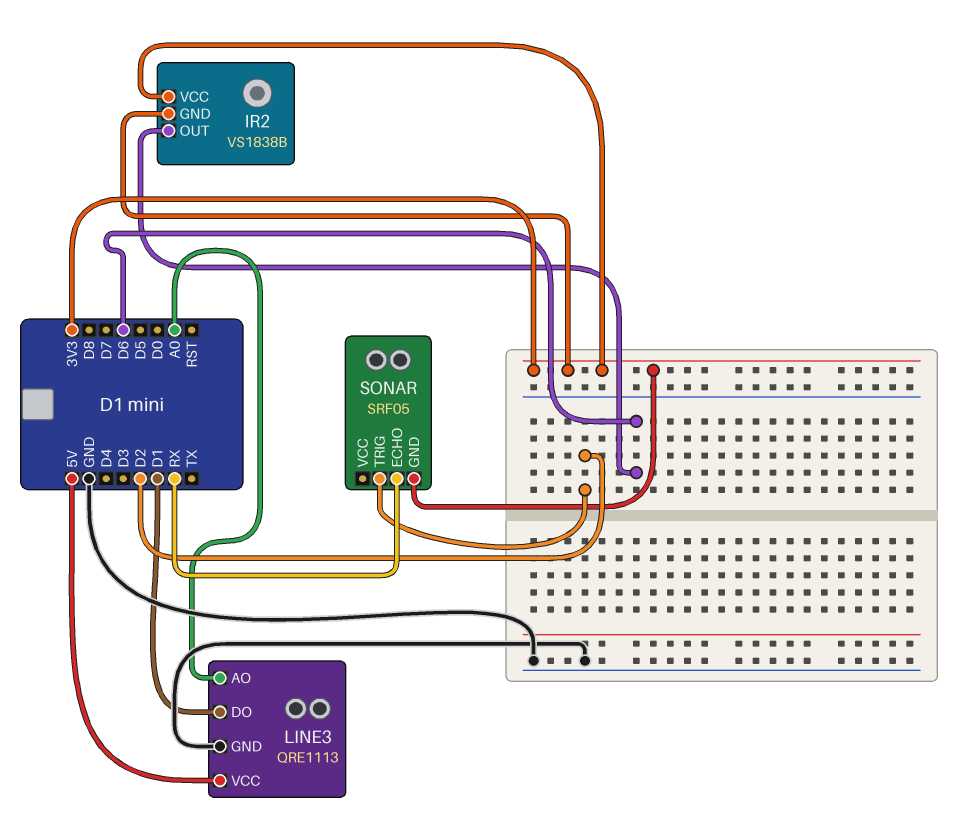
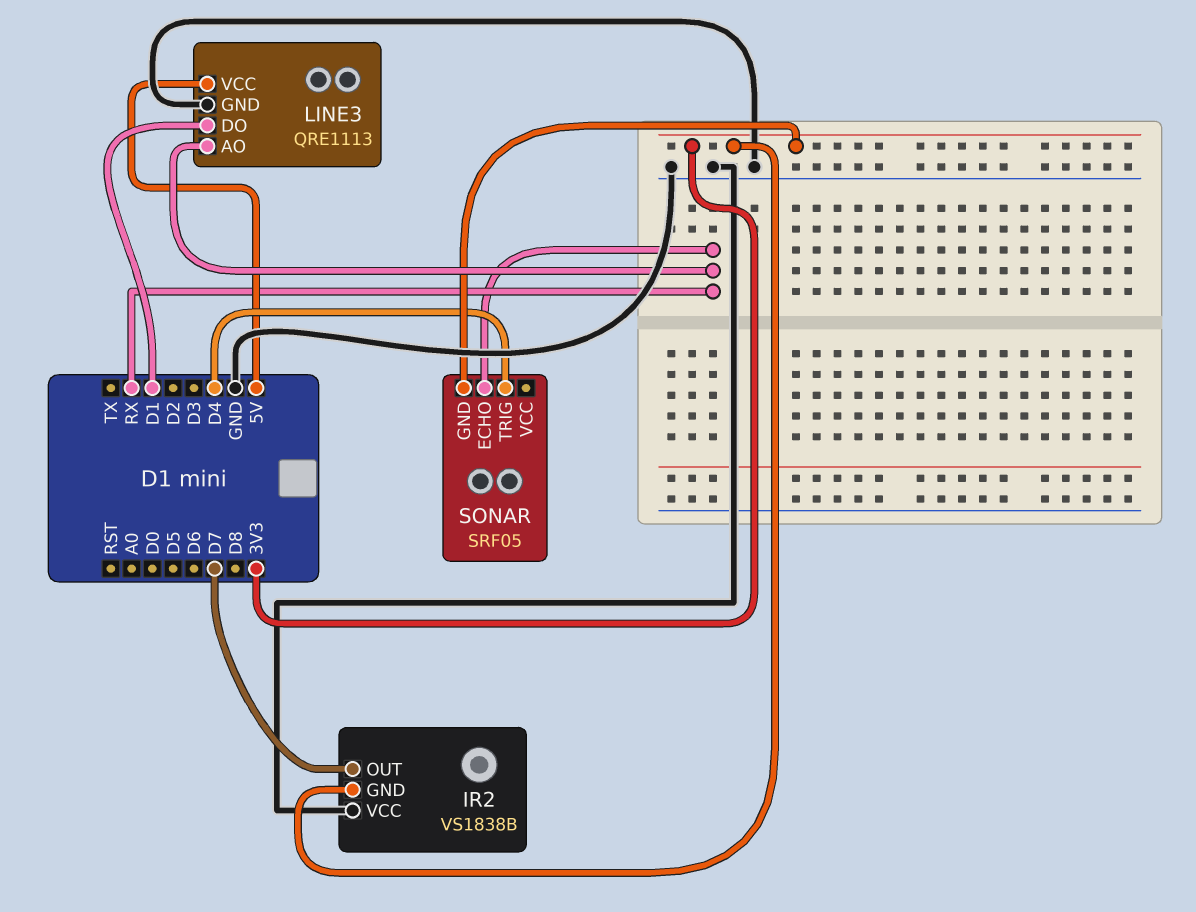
IR2 pin OUT: D6 -> D7
IR2 pin VCC: 3V3 -> GND
LINE3 pin AO: A0 -> RX
SONAR pin TRIG: D2 -> D4

